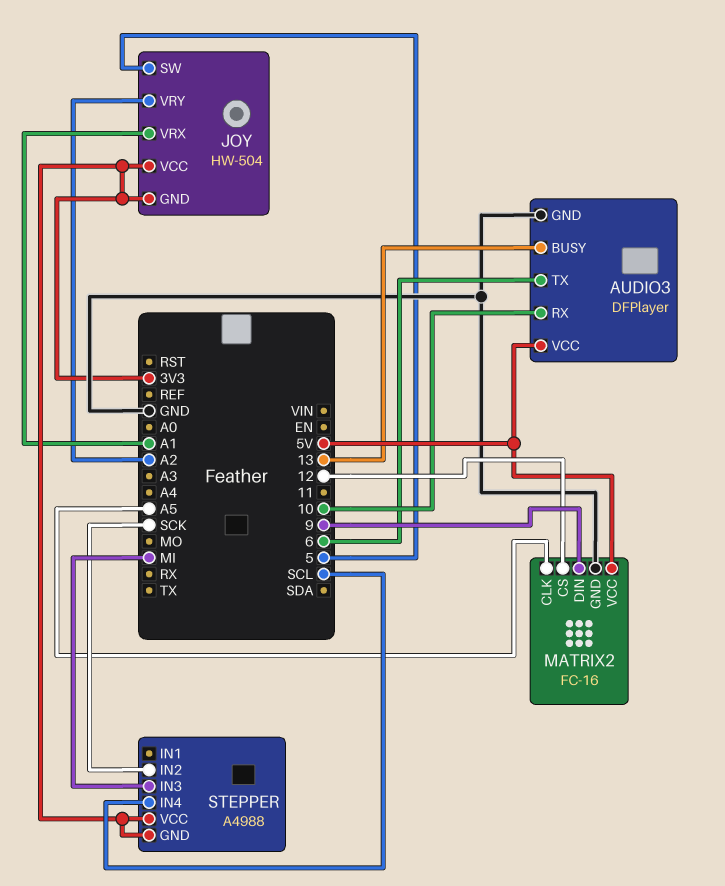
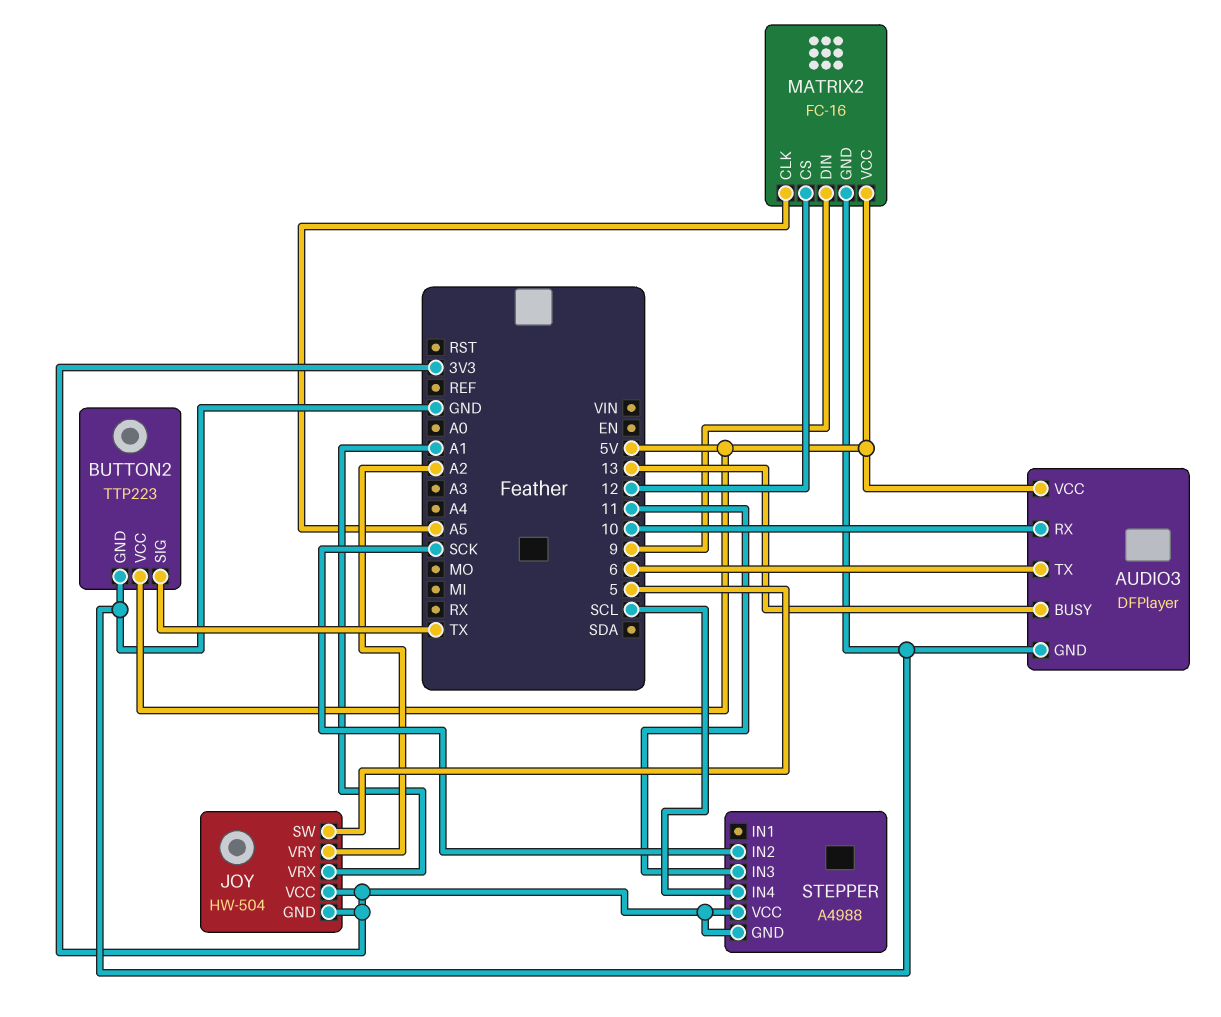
BUTTON2: none -> TTP223
BUTTON2 pin GND: none -> GND
BUTTON2 pin SIG: none -> TX
BUTTON2 pin VCC: none -> 5V
STEPPER pin IN3: MI -> 11

